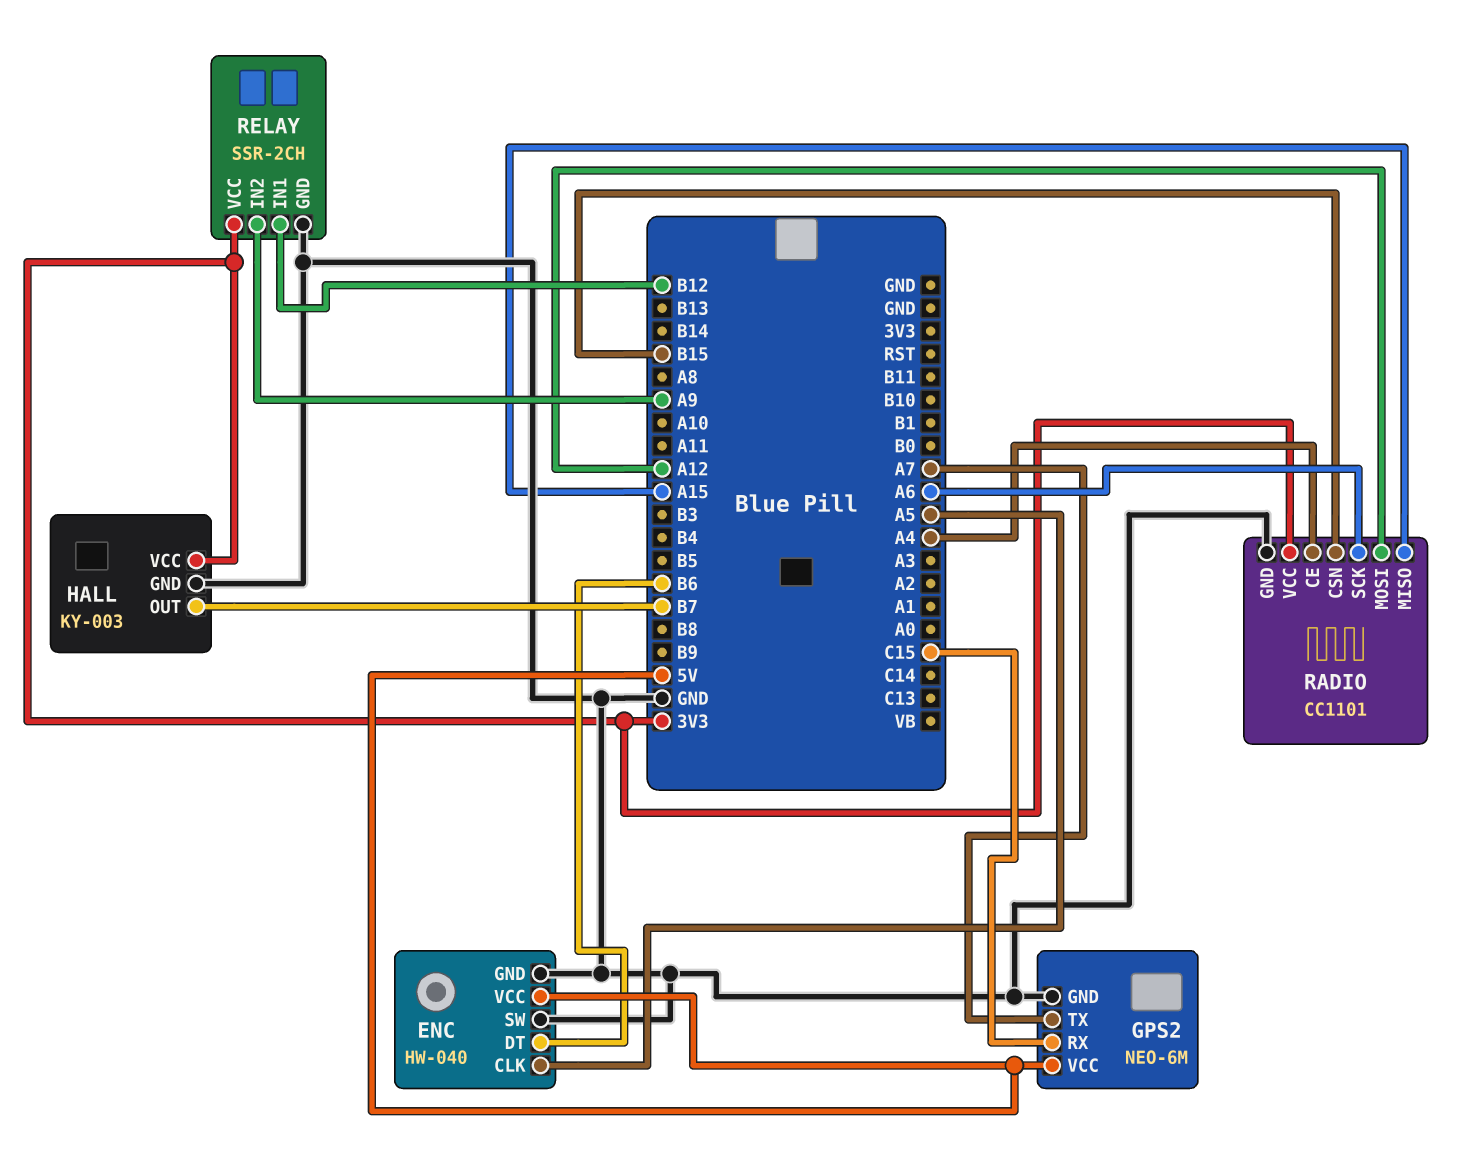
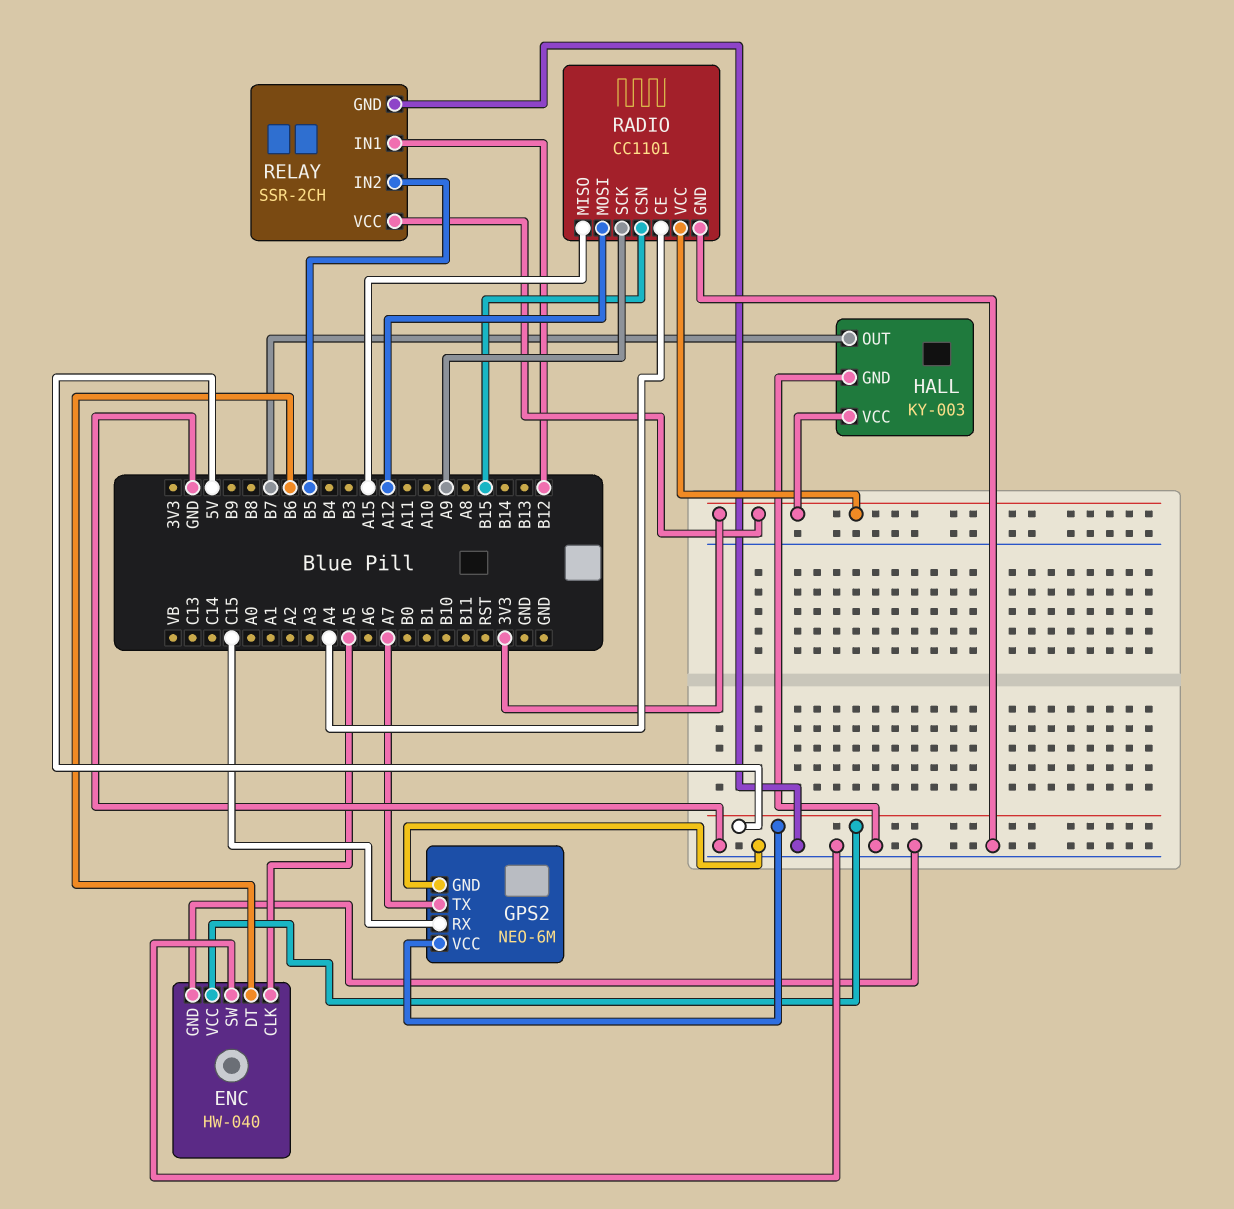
RADIO pin SCK: A6 -> A9
RELAY pin IN2: A9 -> B5

